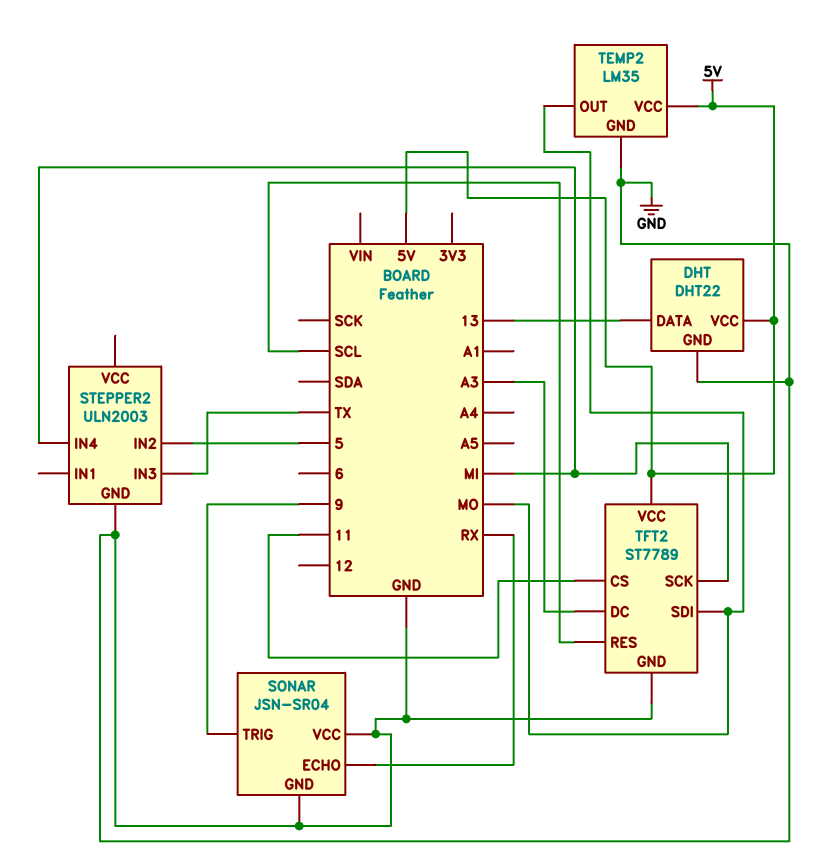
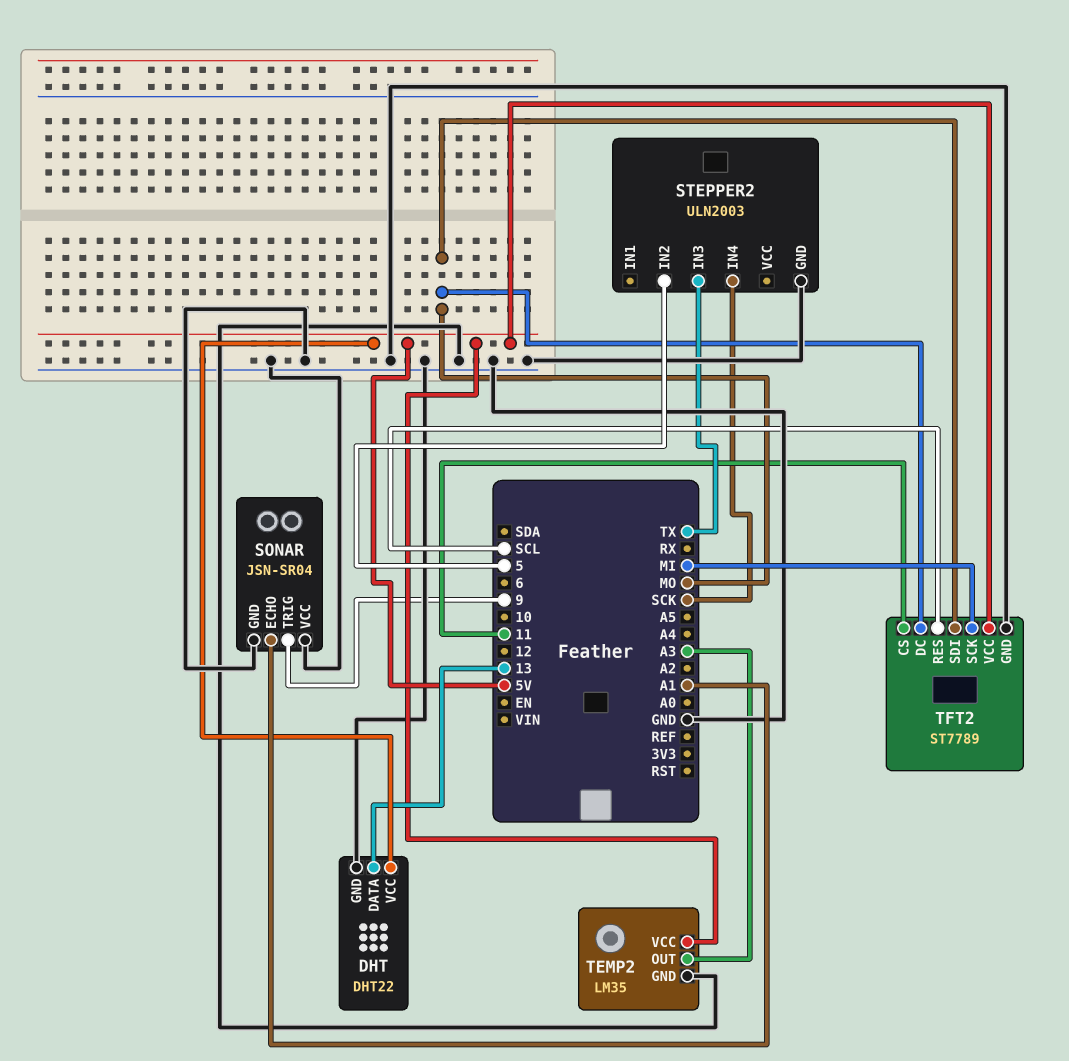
SONAR pin ECHO: RX -> A1
STEPPER2 pin IN4: MI -> SCK
TEMP2 pin OUT: MO -> A3
TFT2 pin DC: A3 -> MO

